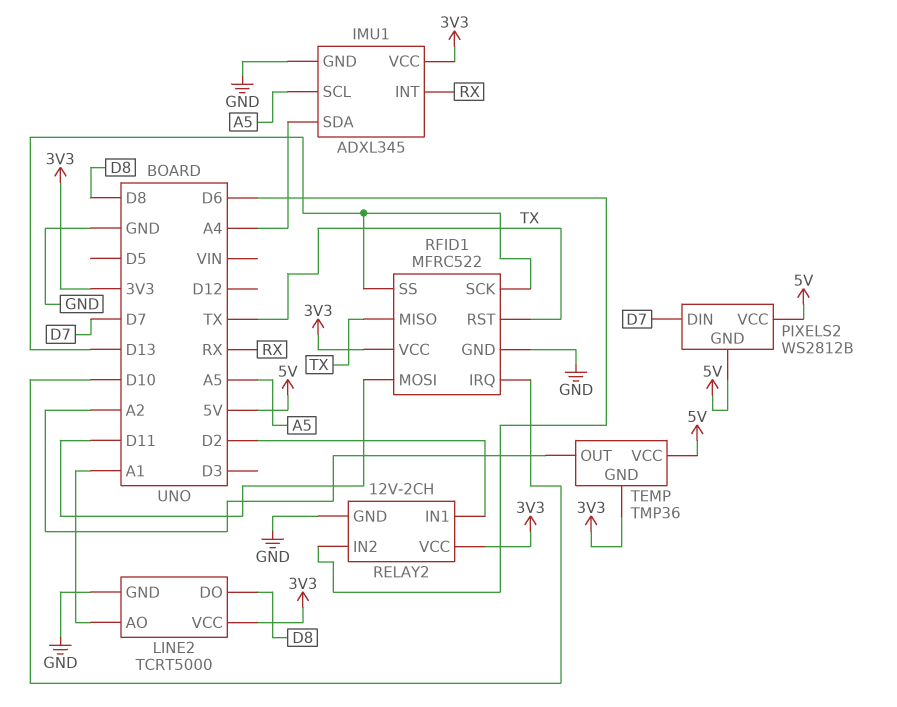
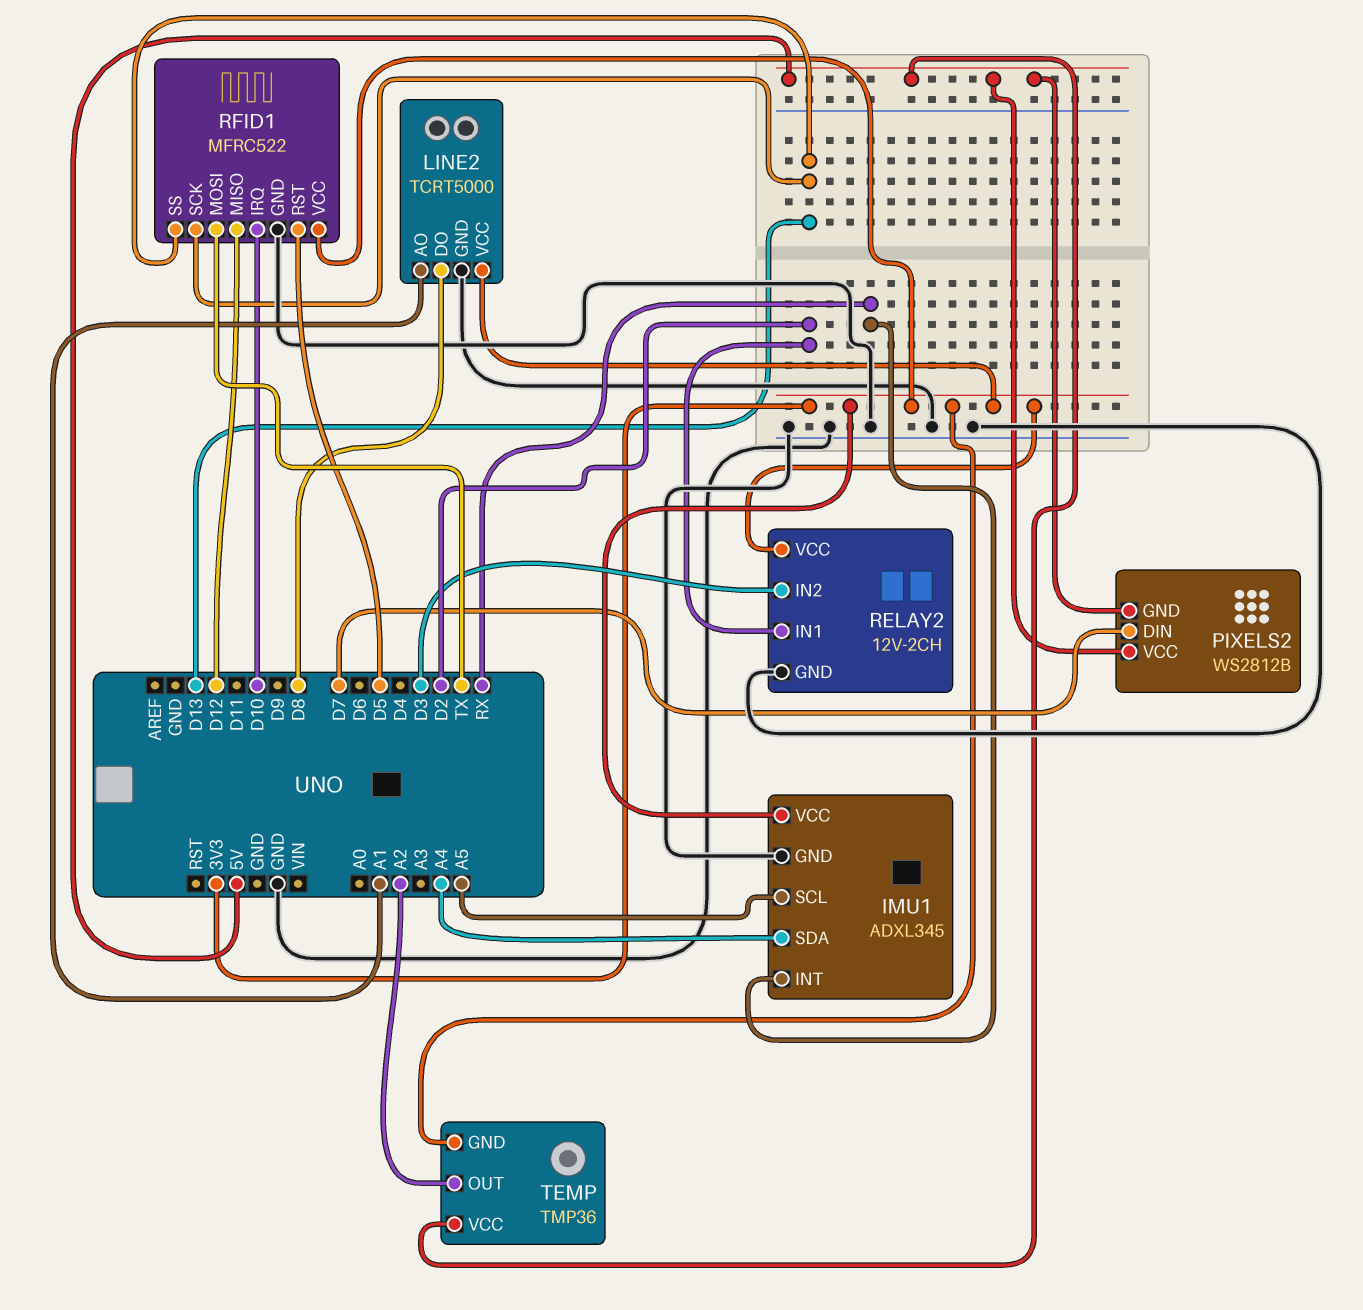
RELAY2 pin IN2: D6 -> D3
RFID1 pin MISO: TX -> D12
RFID1 pin MOSI: D11 -> TX
RFID1 pin RST: TX -> D5

